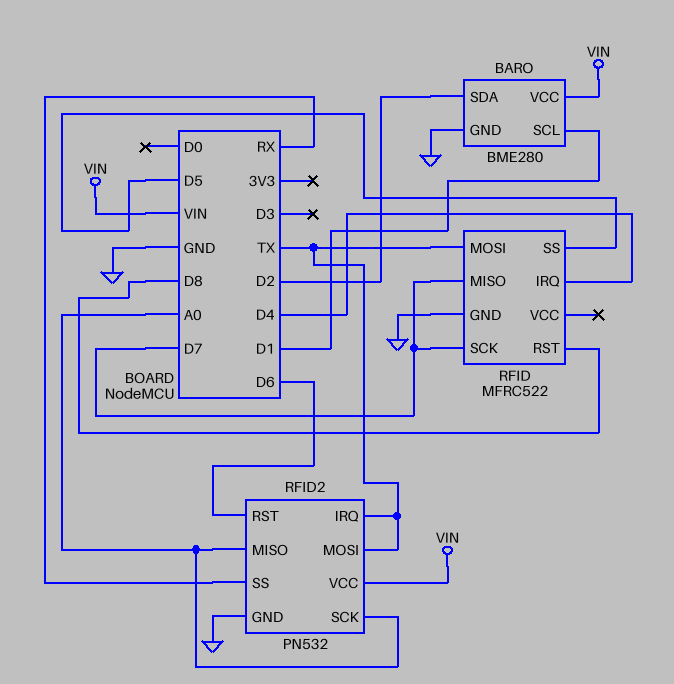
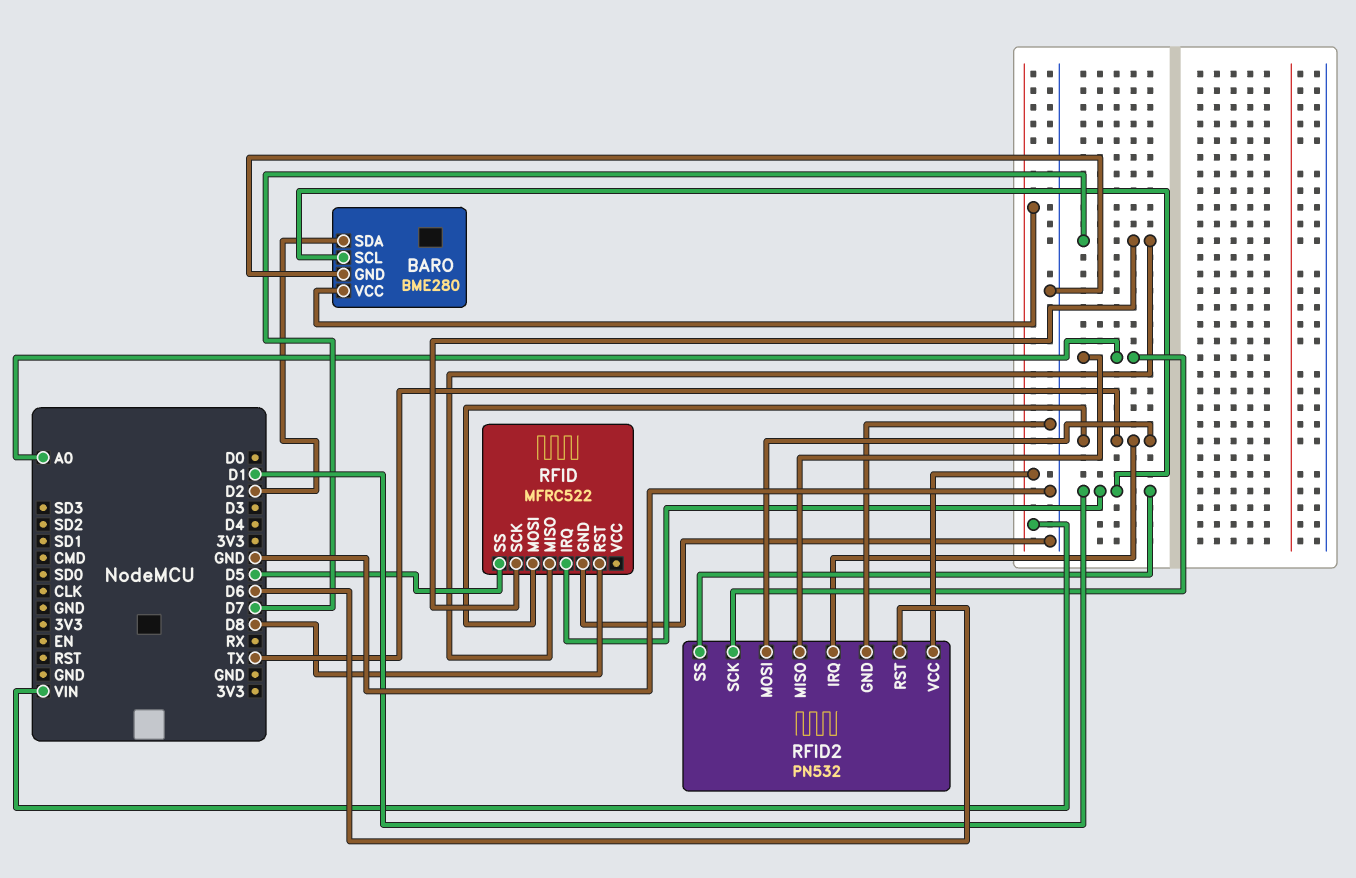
RFID pin IRQ: D4 -> D1
RFID2 pin SS: RX -> D1

